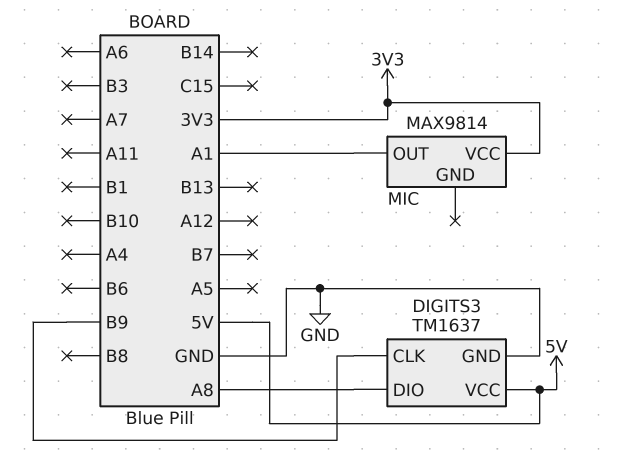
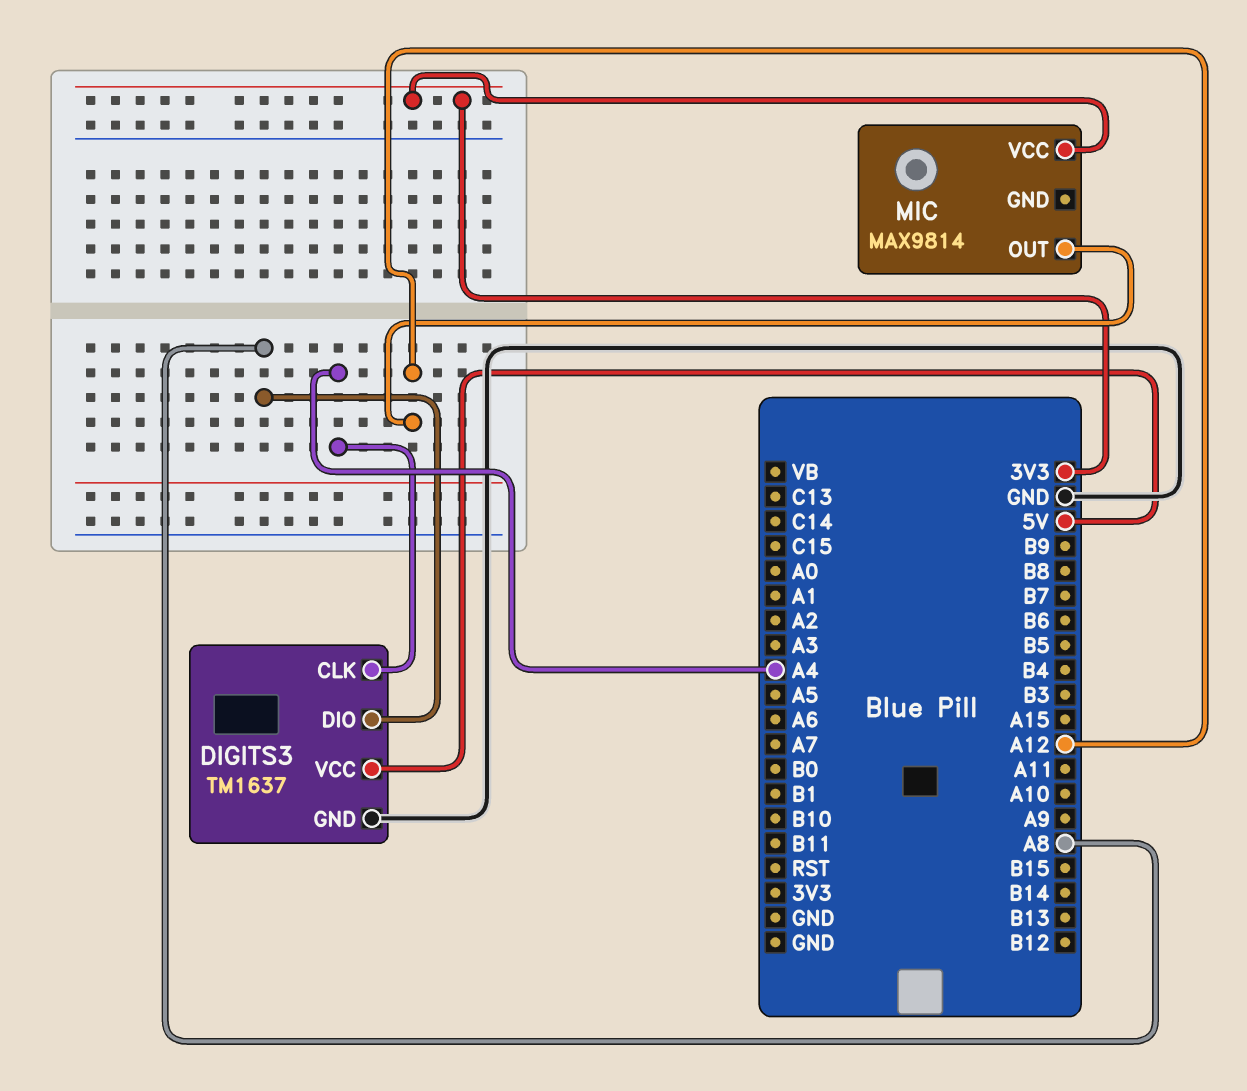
DIGITS3 pin CLK: B9 -> A4
MIC pin OUT: A1 -> A12

